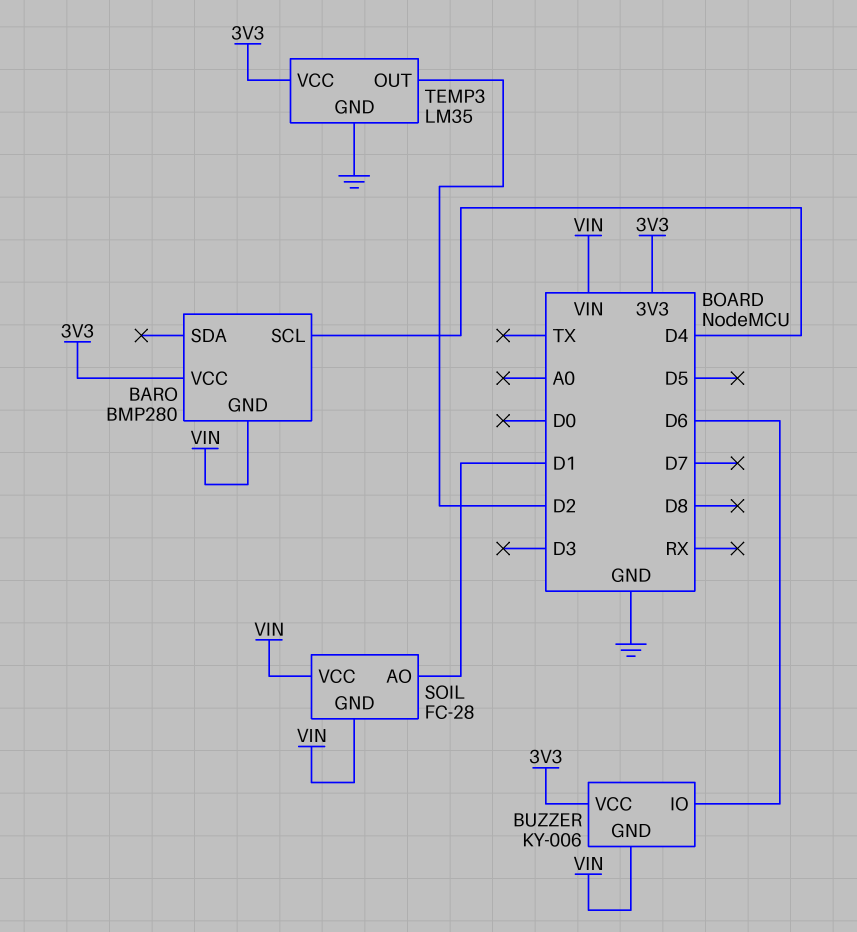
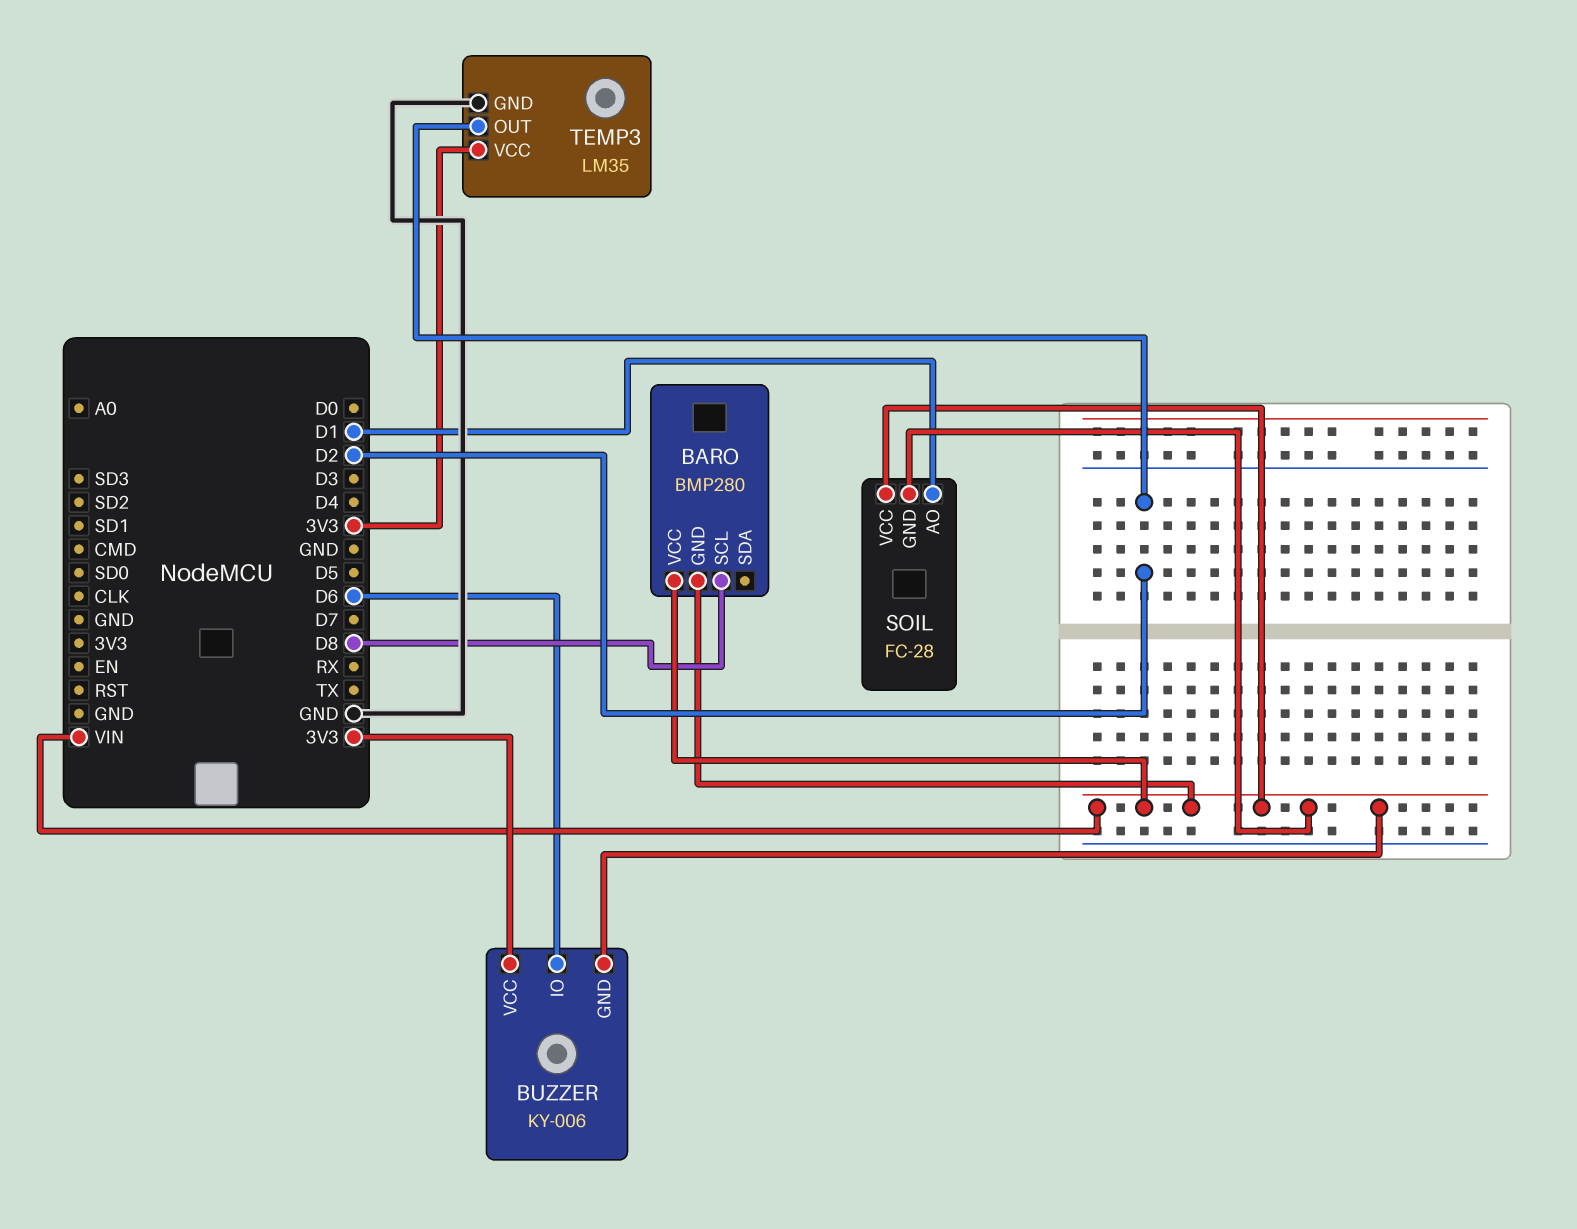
BARO pin SCL: D4 -> D8
BARO pin VCC: 3V3 -> VIN

